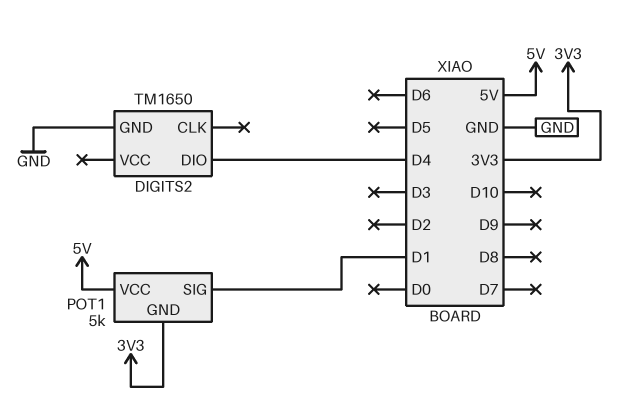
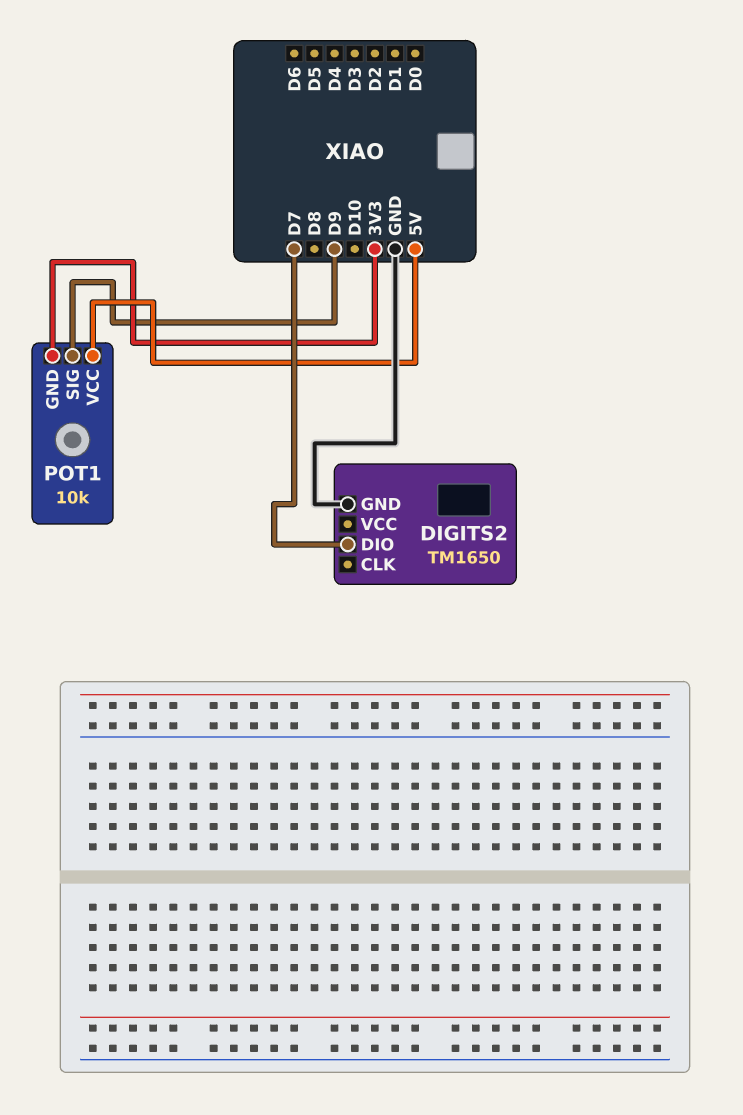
DIGITS2 pin DIO: D4 -> D7
POT1: 5k -> 10k
POT1 pin SIG: D1 -> D9

